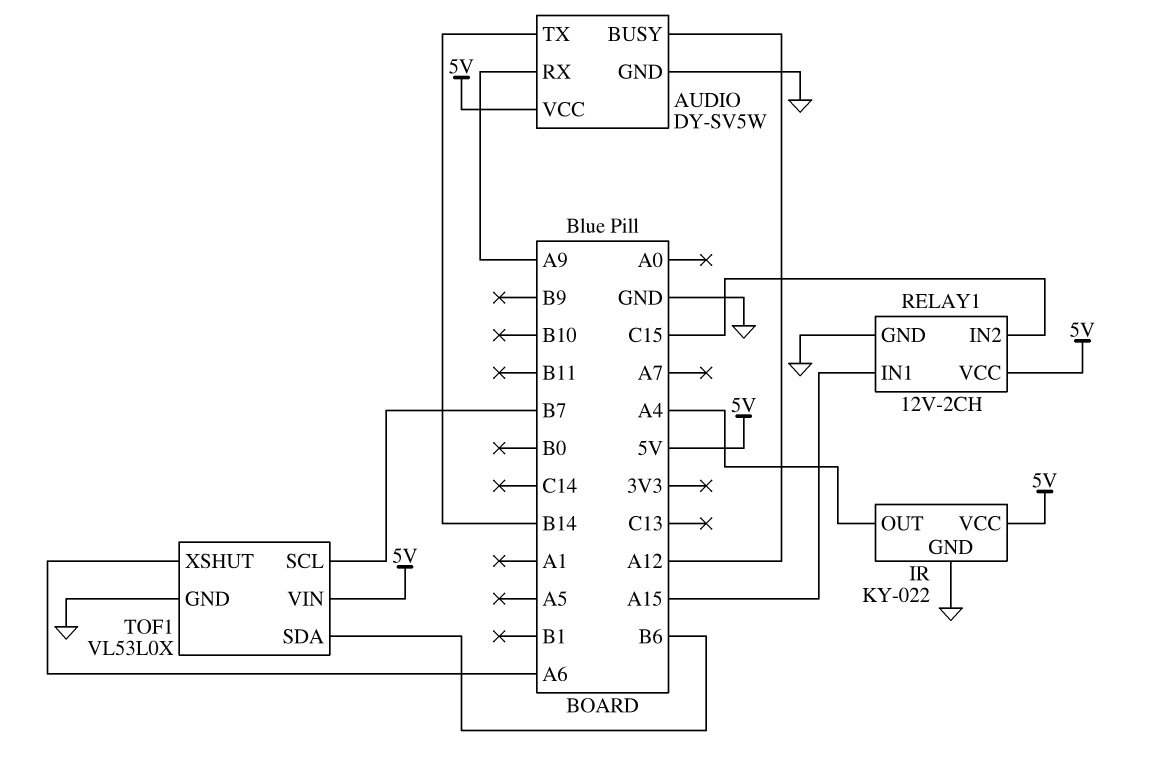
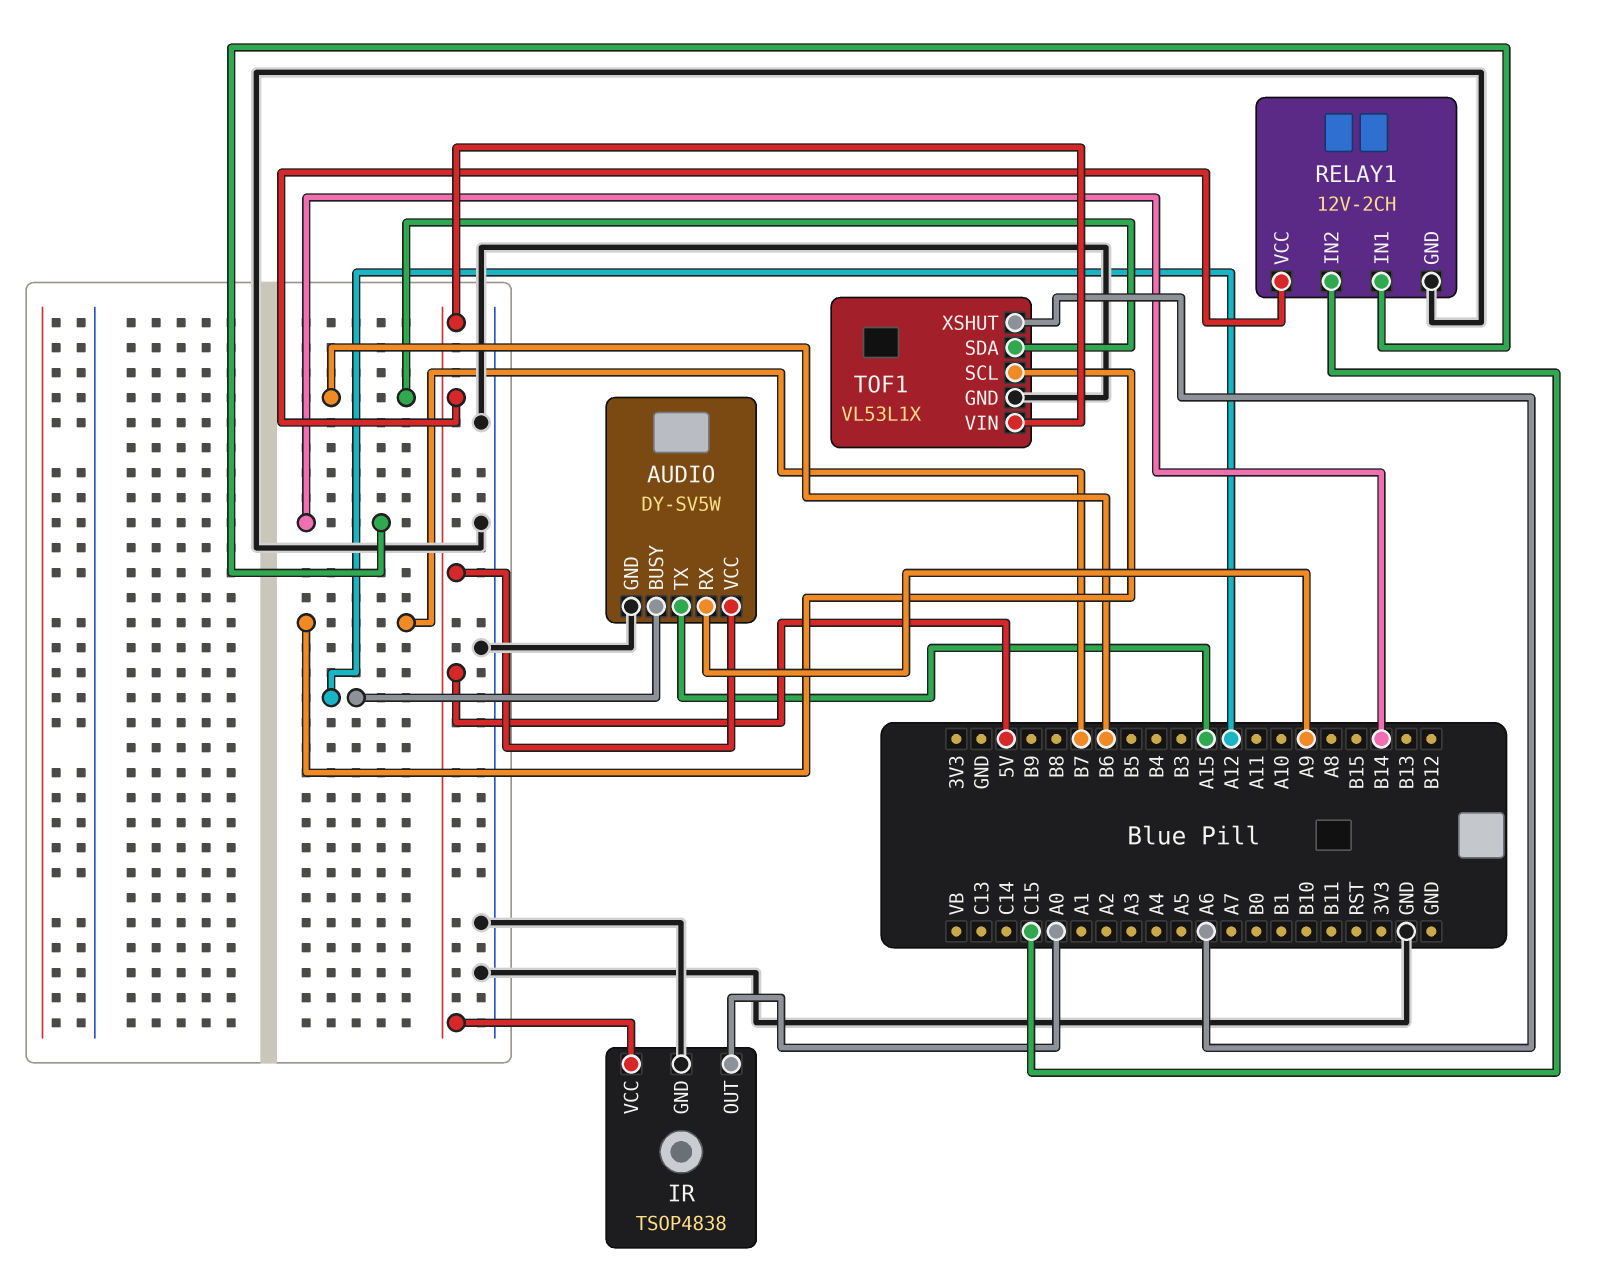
AUDIO pin TX: B14 -> A15
IR: KY-022 -> TSOP4838
IR pin OUT: A4 -> A0
RELAY1 pin IN1: A15 -> B14
TOF1: VL53L0X -> VL53L1X

